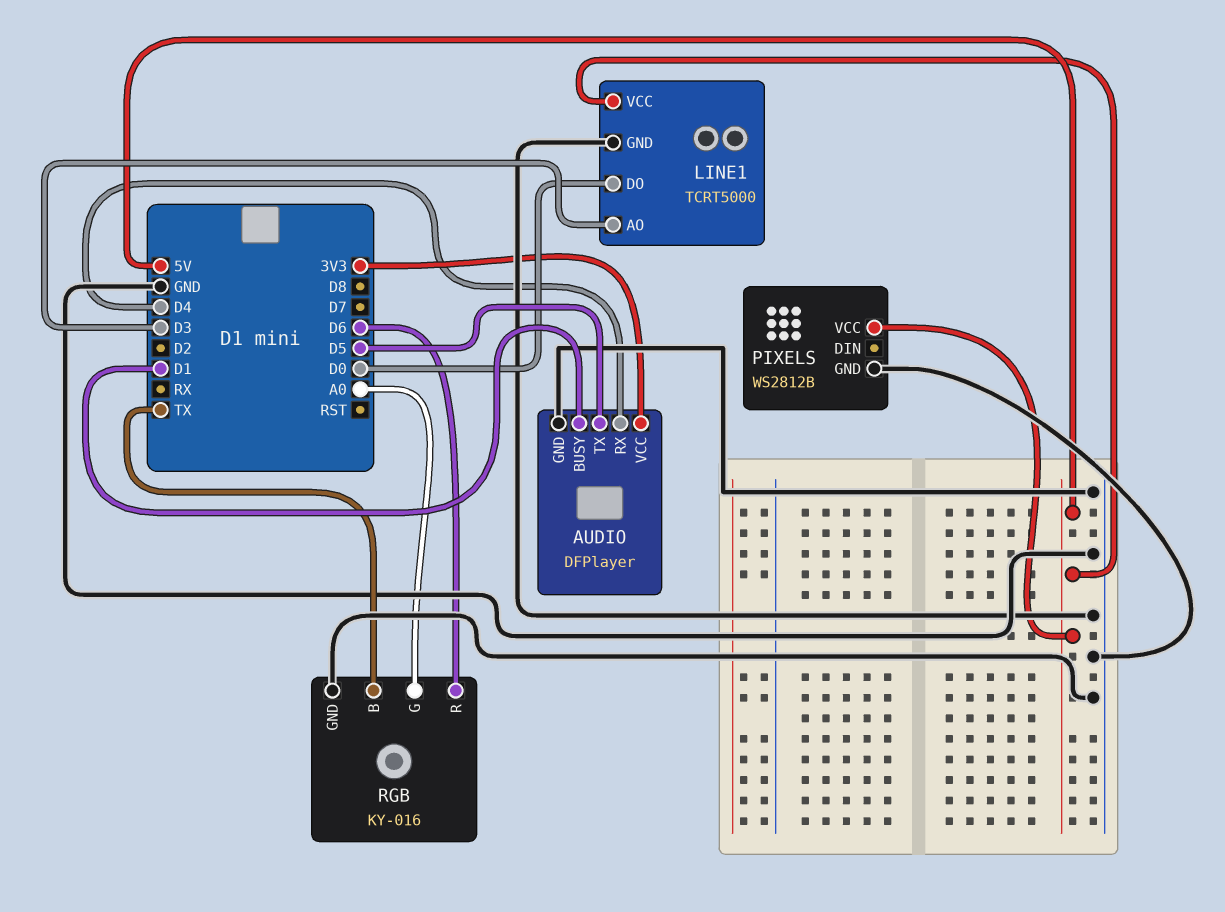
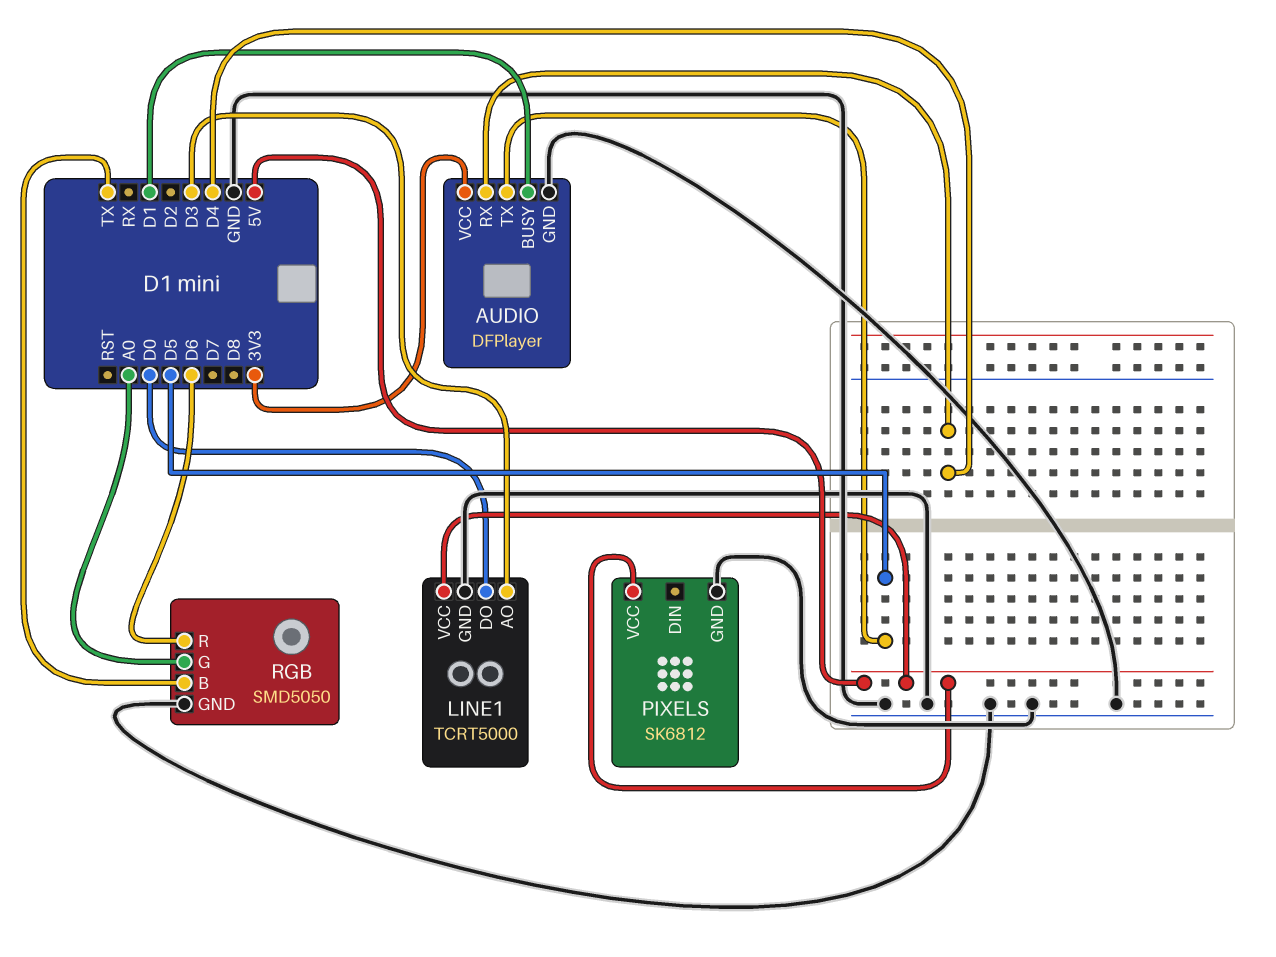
PIXELS: WS2812B -> SK6812
RGB: KY-016 -> SMD5050

